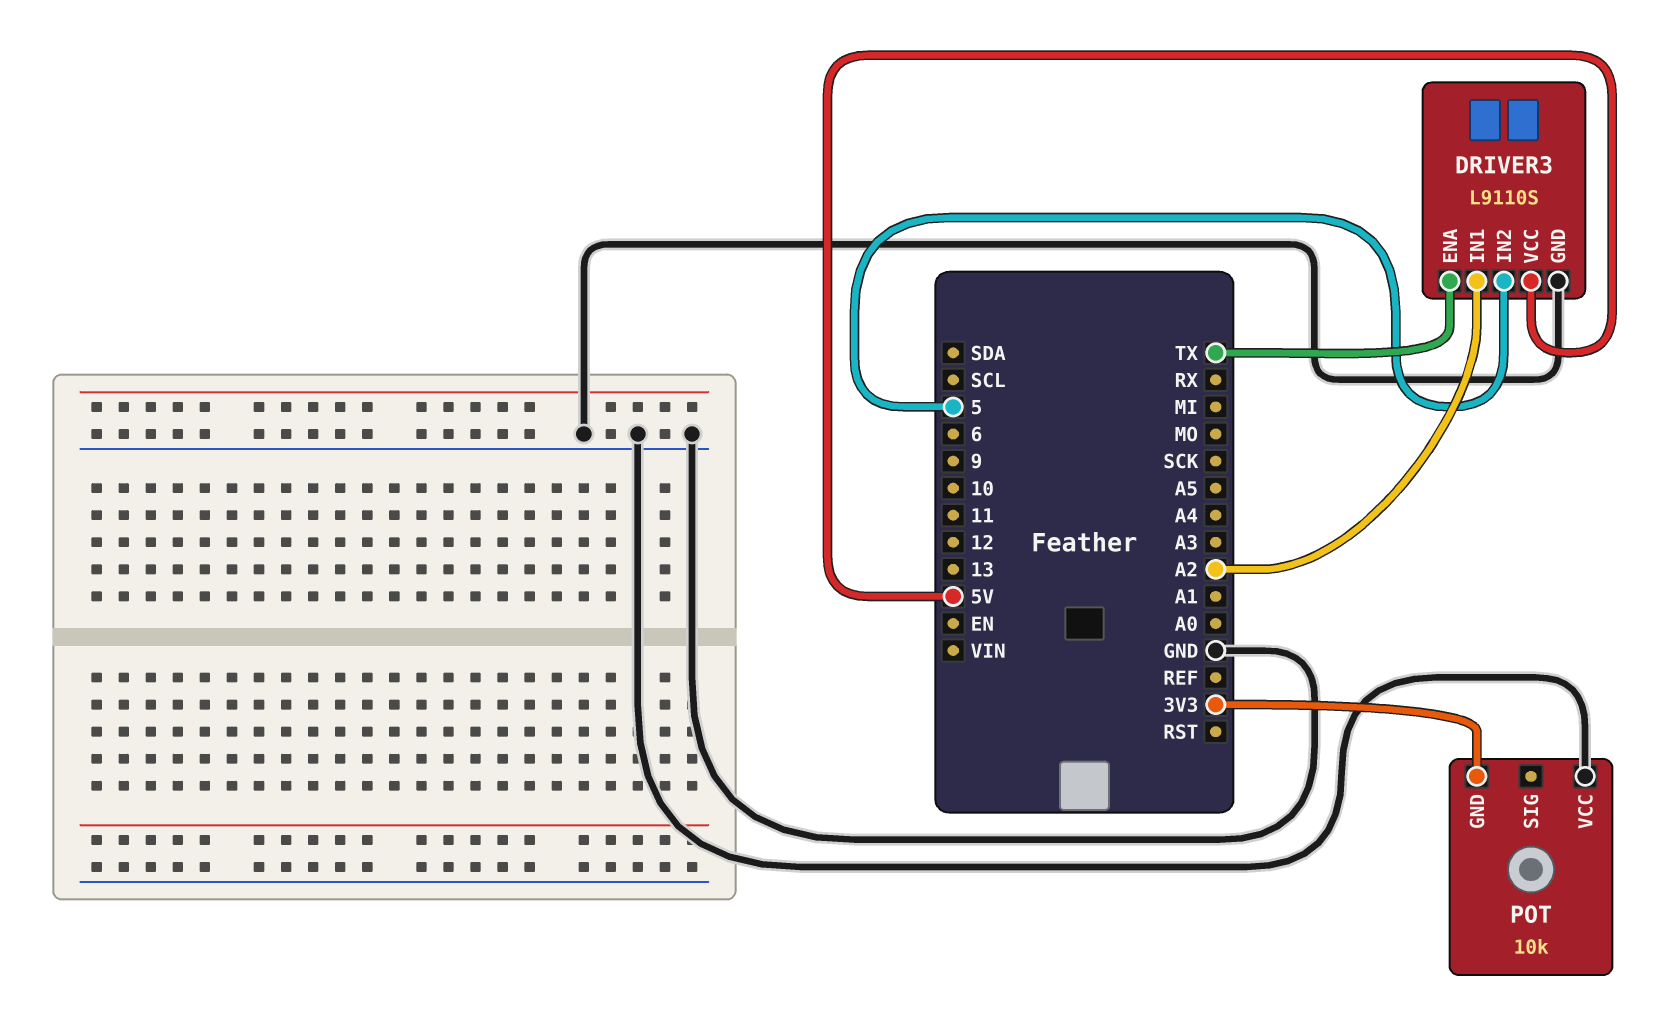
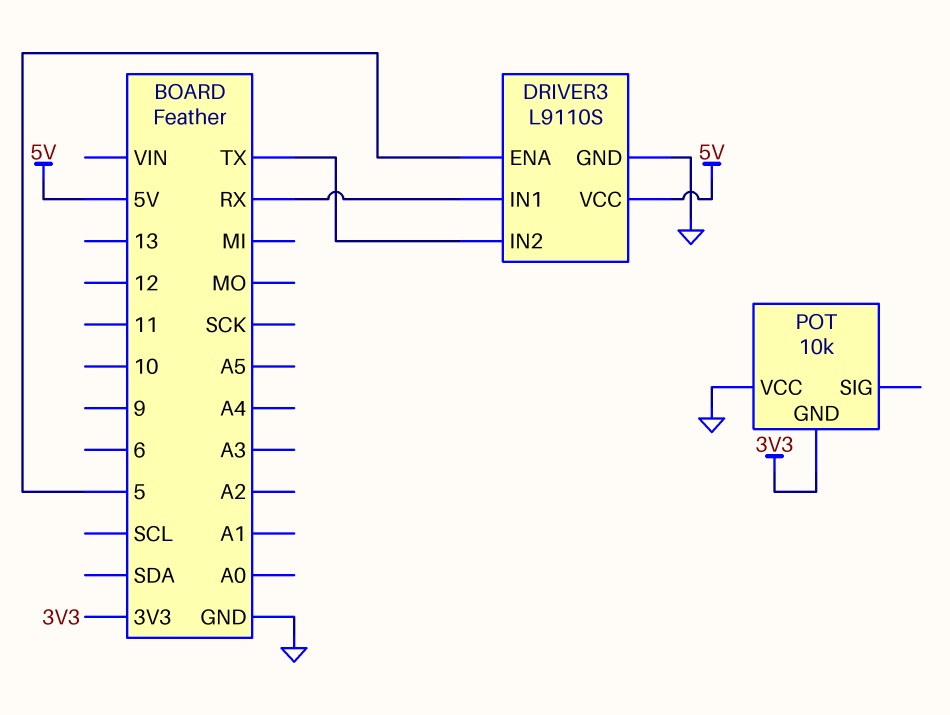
DRIVER3 pin ENA: TX -> 5
DRIVER3 pin IN1: A2 -> RX
DRIVER3 pin IN2: 5 -> TX

